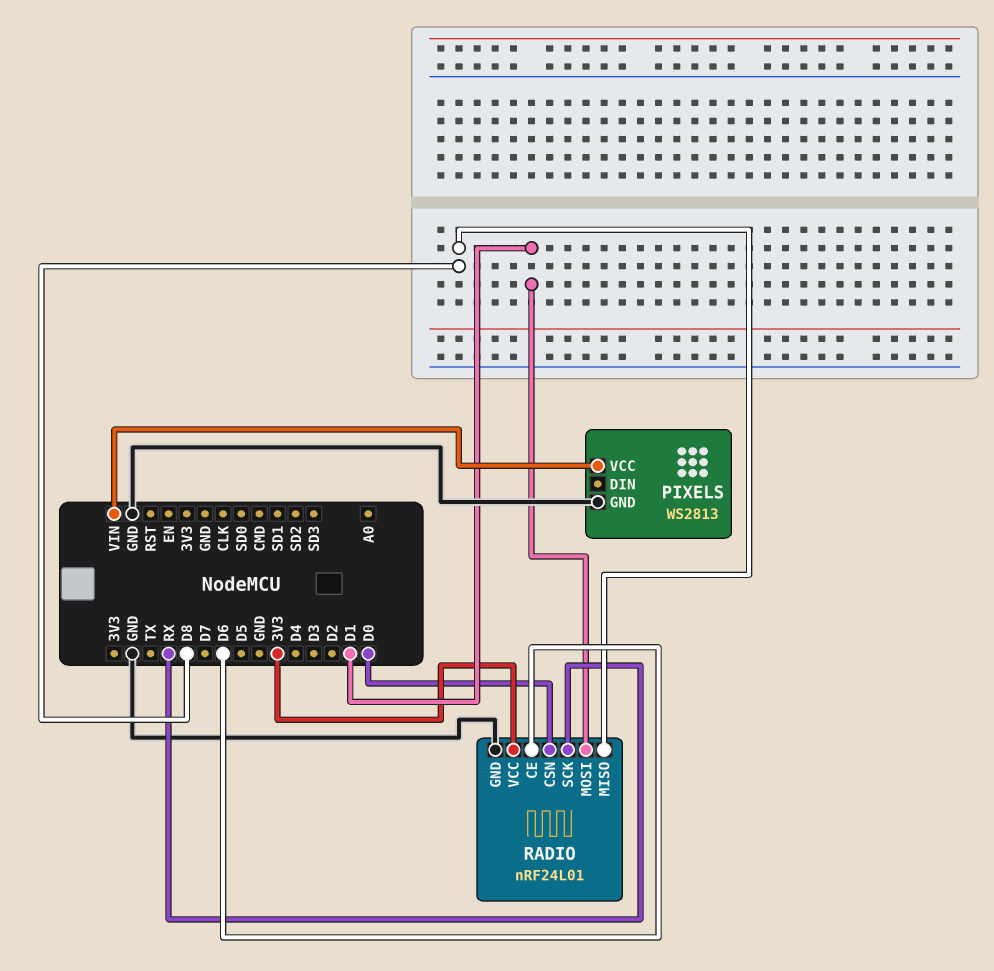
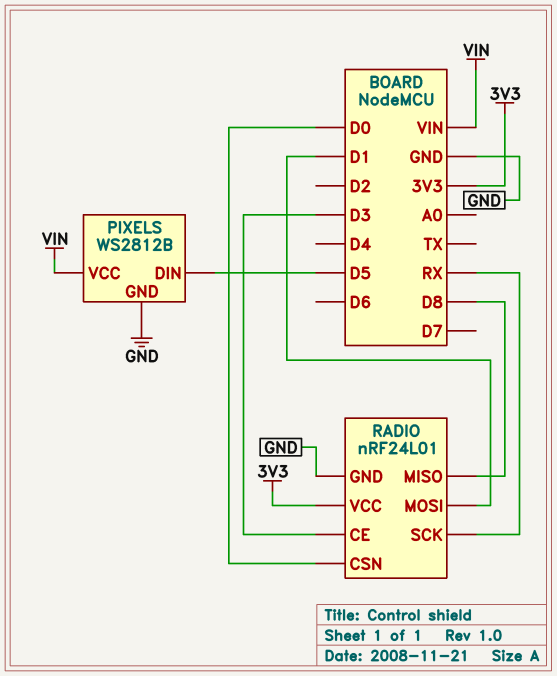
PIXELS: WS2813 -> WS2812B
PIXELS pin DIN: none -> D5
RADIO pin CE: D6 -> D3

